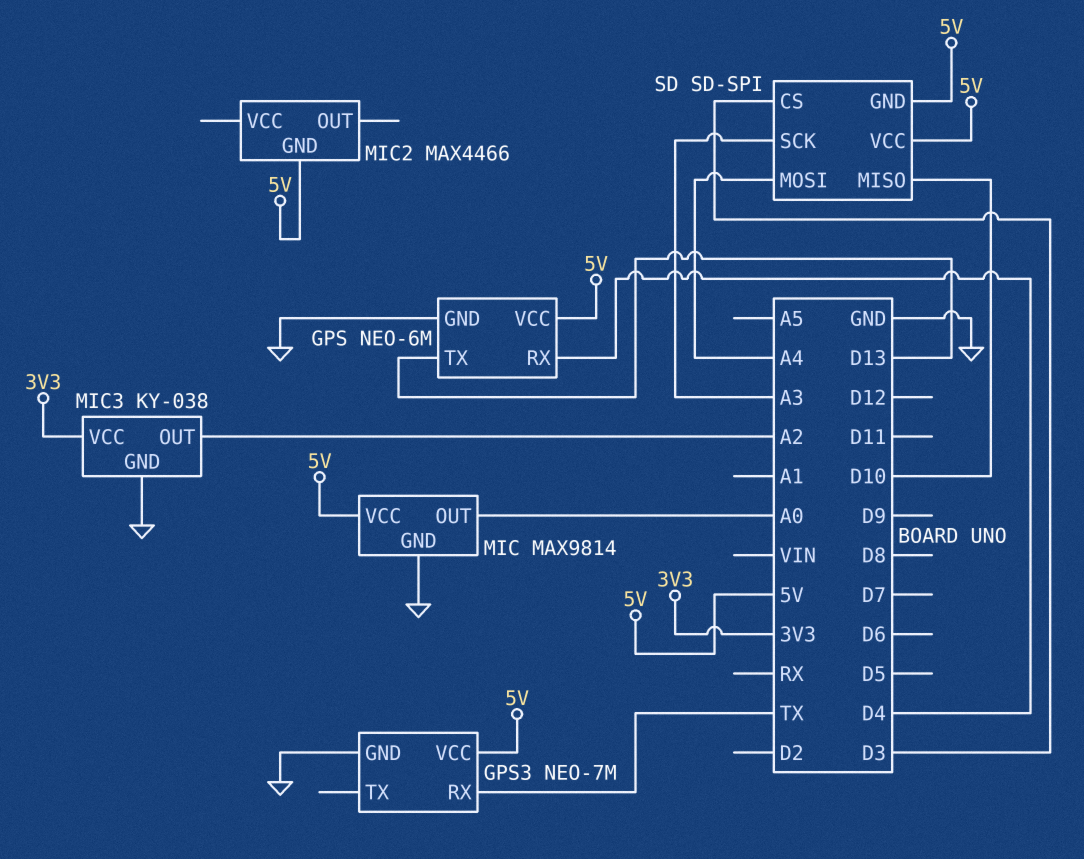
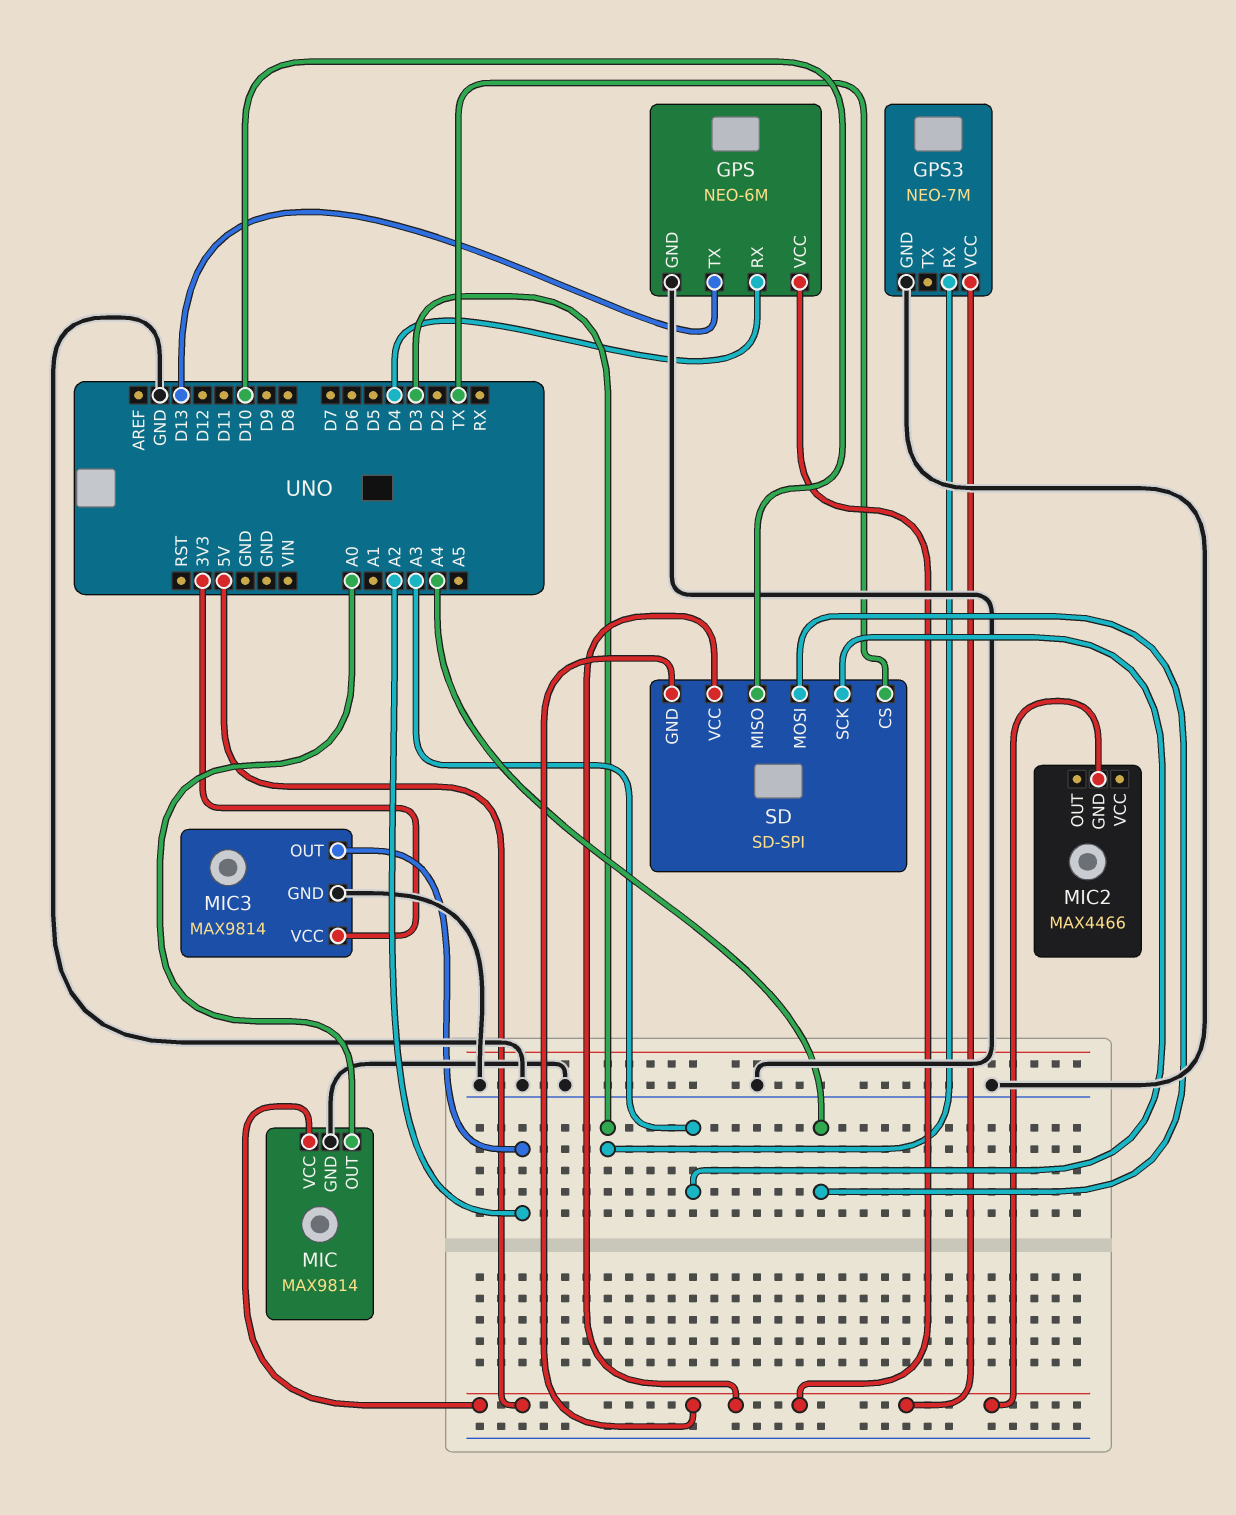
GPS3 pin RX: TX -> D3
MIC3: KY-038 -> MAX9814
SD pin CS: D3 -> TX

